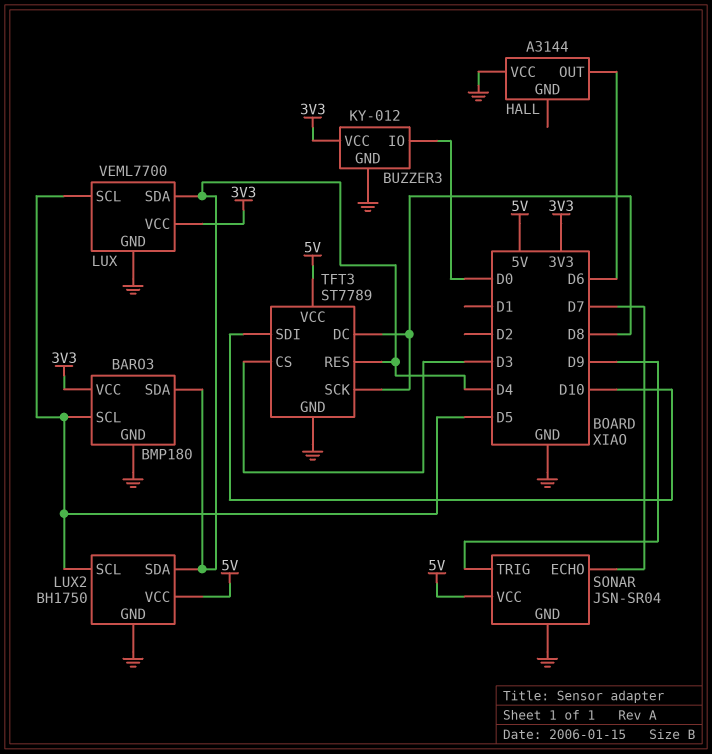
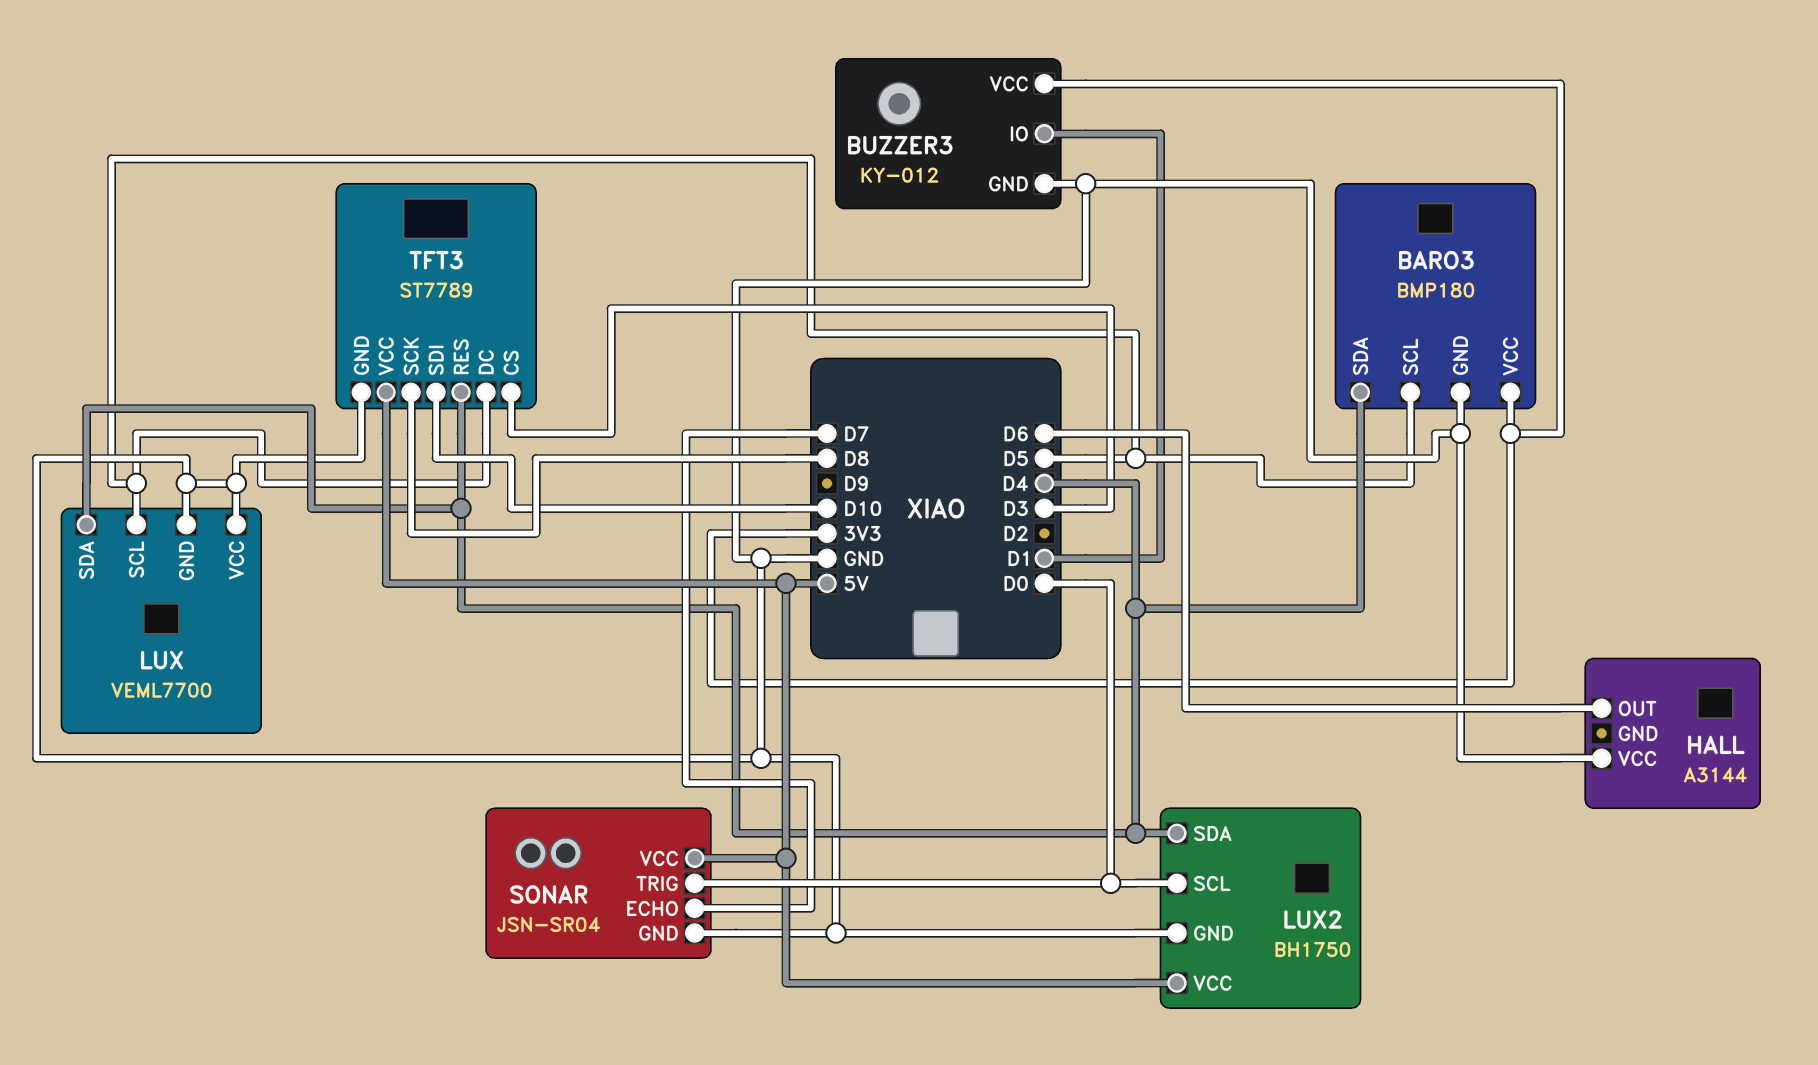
BUZZER3 pin IO: D0 -> D1
LUX pin VCC: 3V3 -> GND
LUX2 pin SCL: D5 -> D0
SONAR pin TRIG: D9 -> D0
TFT3 pin DC: D8 -> D5

